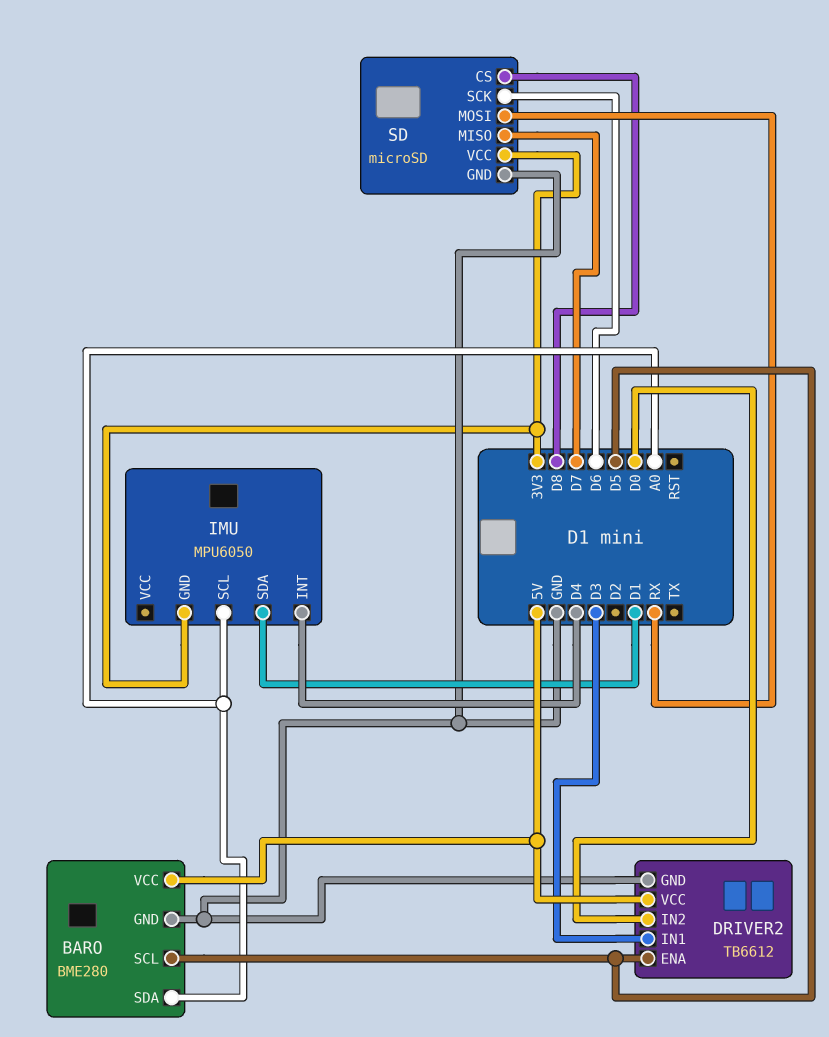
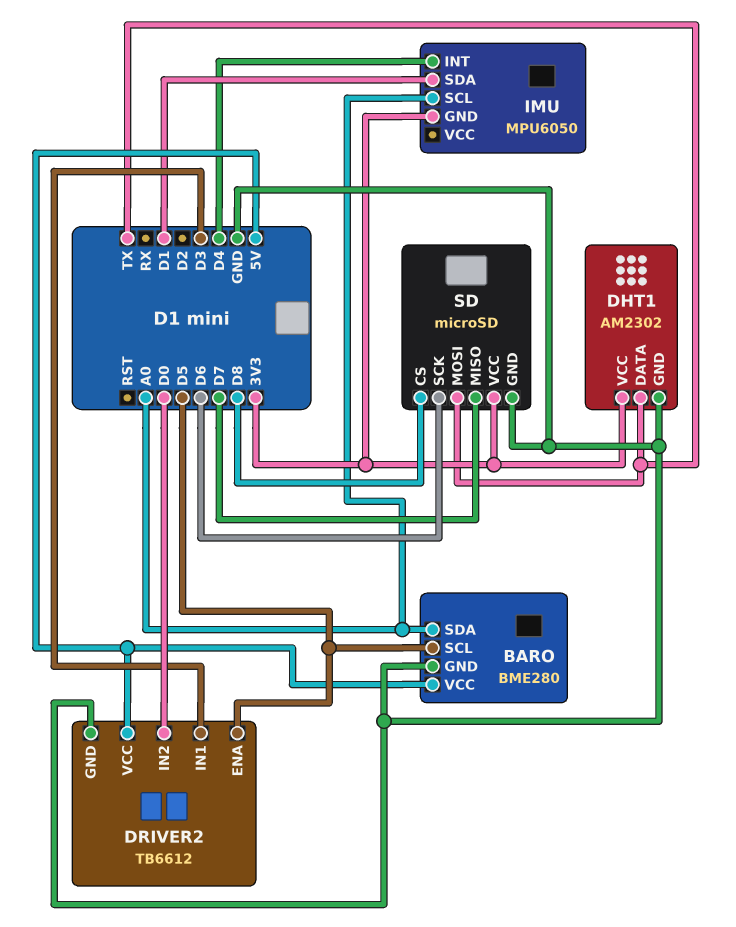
DHT1: none -> AM2302
DHT1 pin DATA: none -> TX
DHT1 pin GND: none -> GND
DHT1 pin VCC: none -> 3V3
SD pin MOSI: RX -> TX

